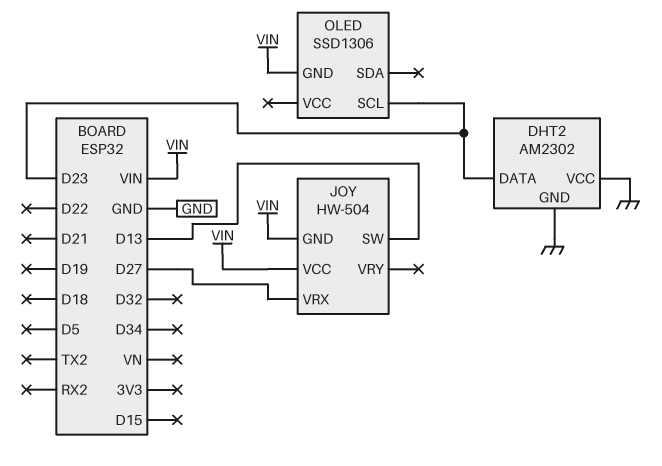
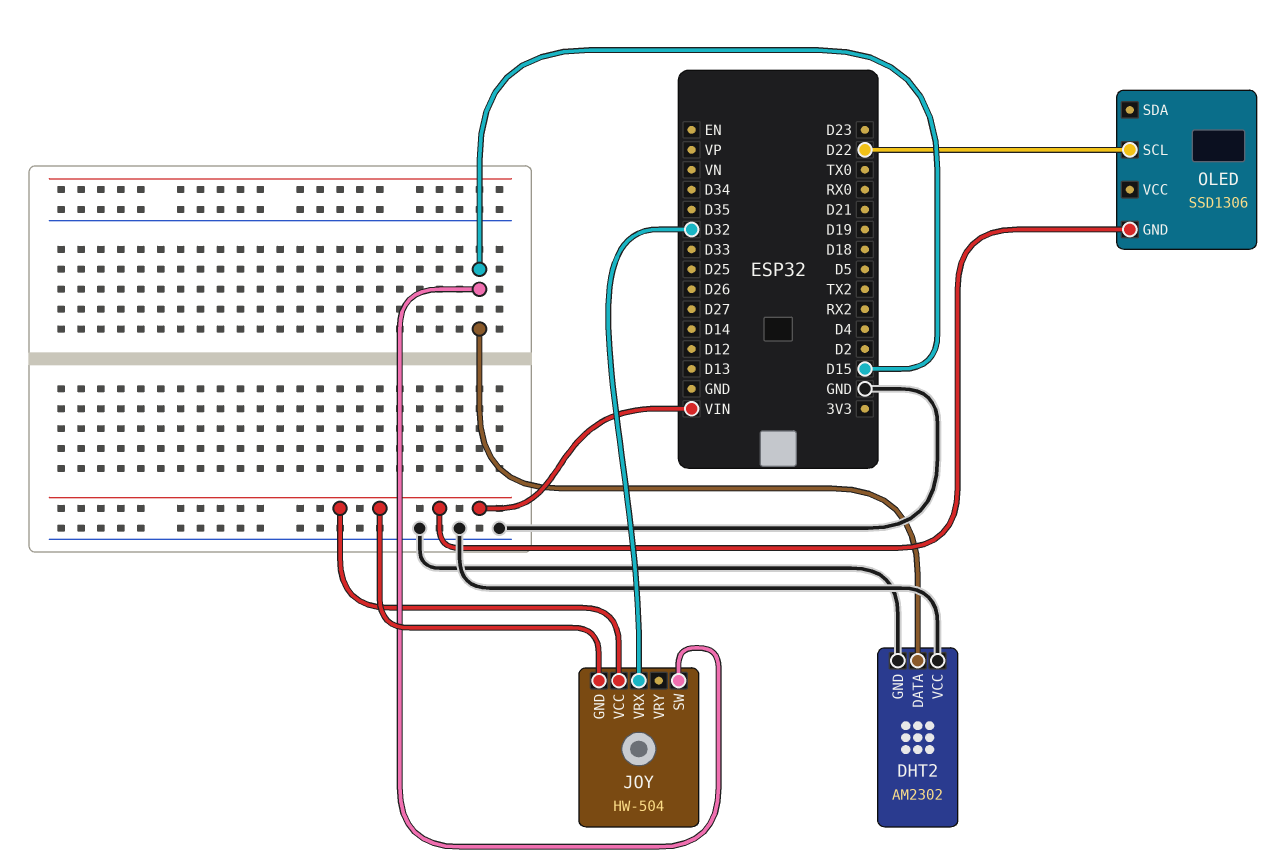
DHT2 pin DATA: D23 -> D15
JOY pin SW: D13 -> D15
JOY pin VRX: D27 -> D32
OLED pin SCL: D23 -> D22

